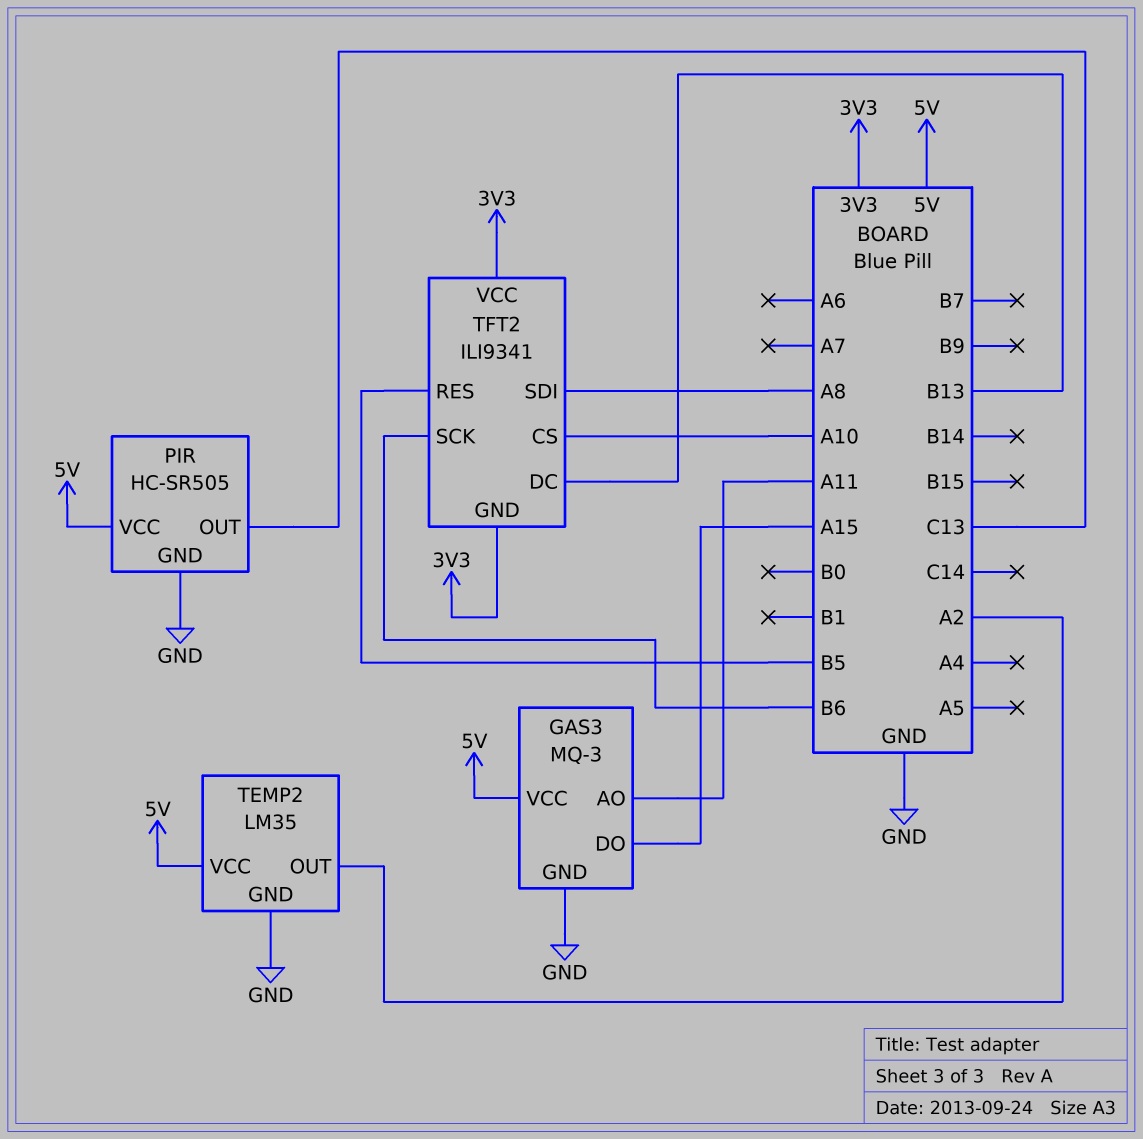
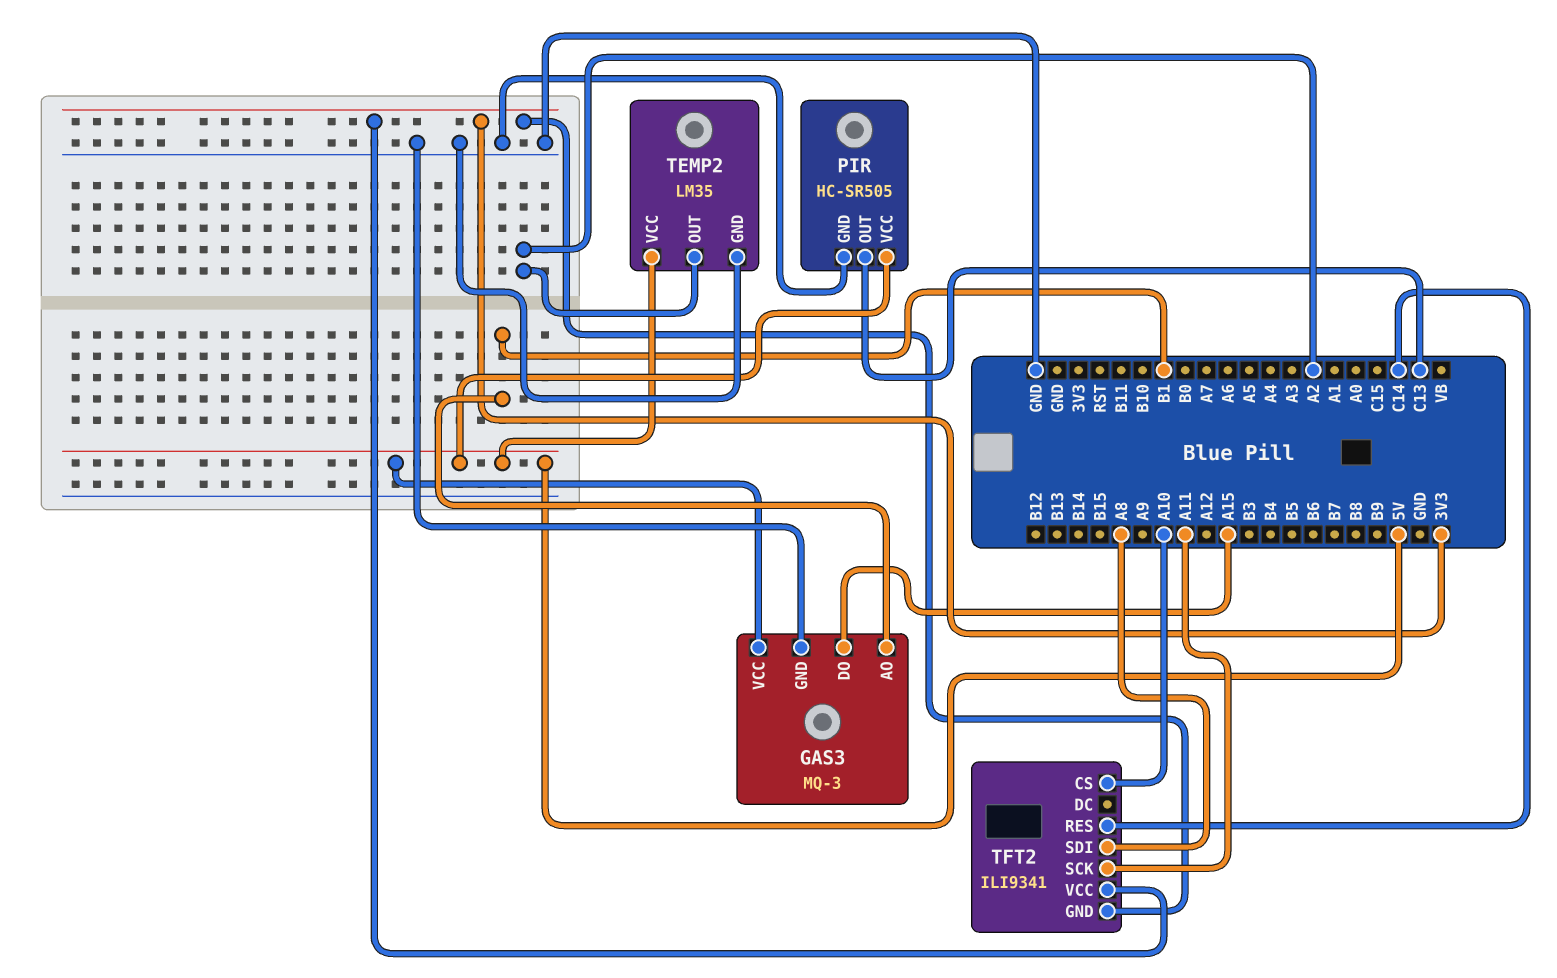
GAS3 pin AO: A11 -> B1
TFT2 pin DC: B13 -> none
TFT2 pin RES: B5 -> C14
TFT2 pin SCK: B6 -> A11

